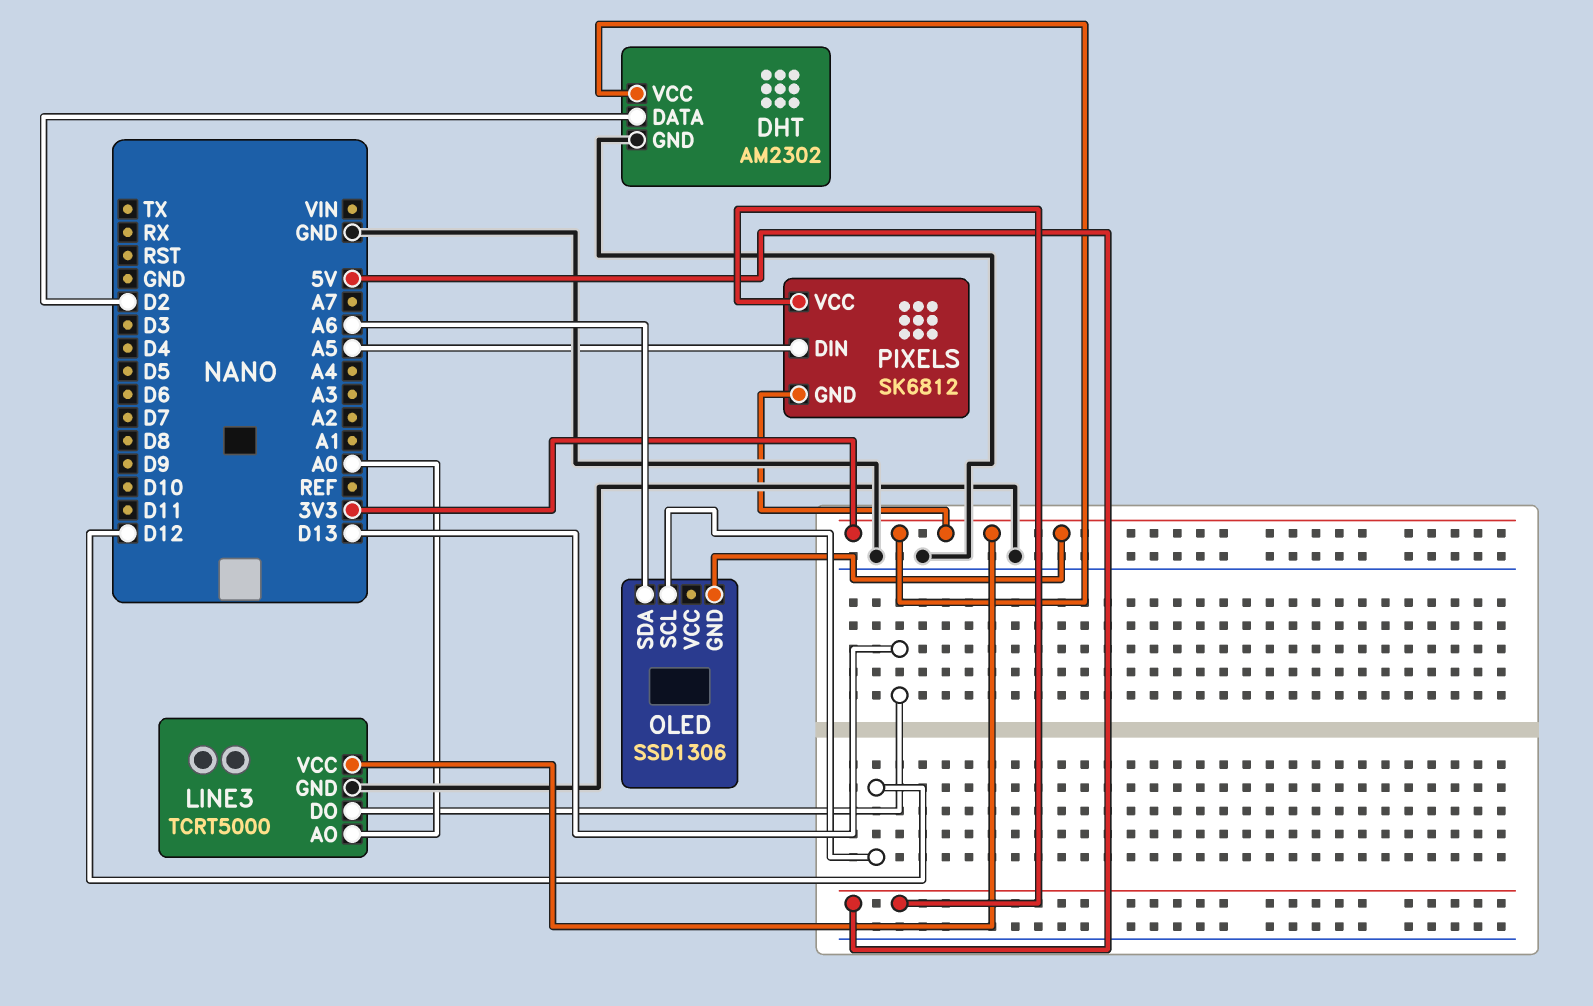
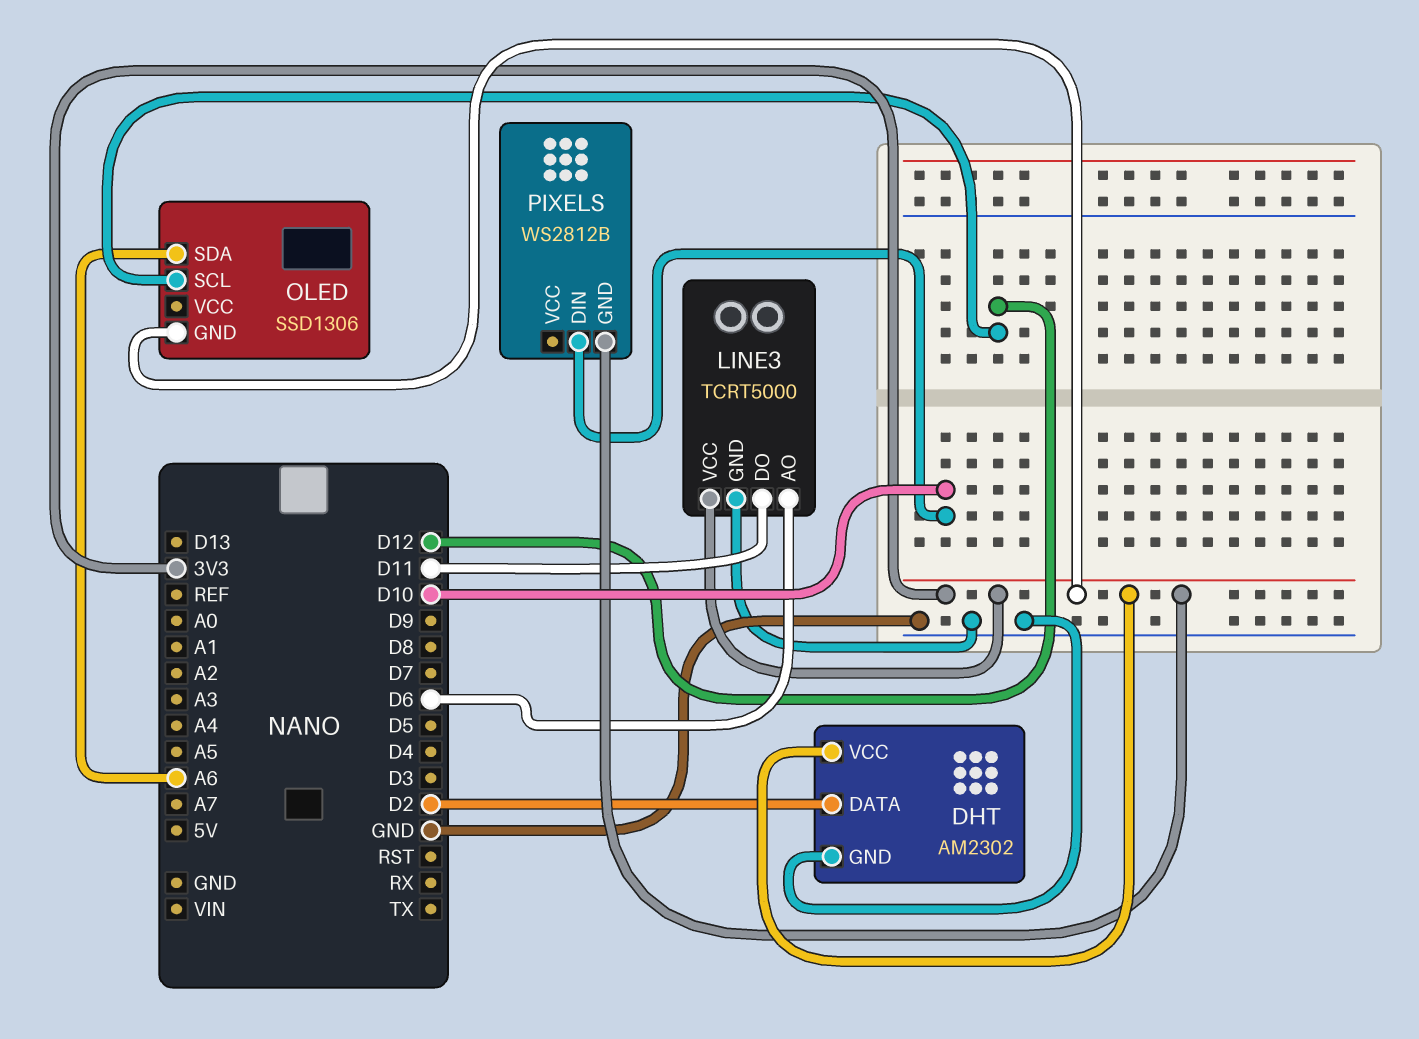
LINE3 pin AO: A0 -> D6
LINE3 pin DO: D13 -> D11
PIXELS: SK6812 -> WS2812B
PIXELS pin DIN: A5 -> D10
PIXELS pin VCC: 5V -> none

